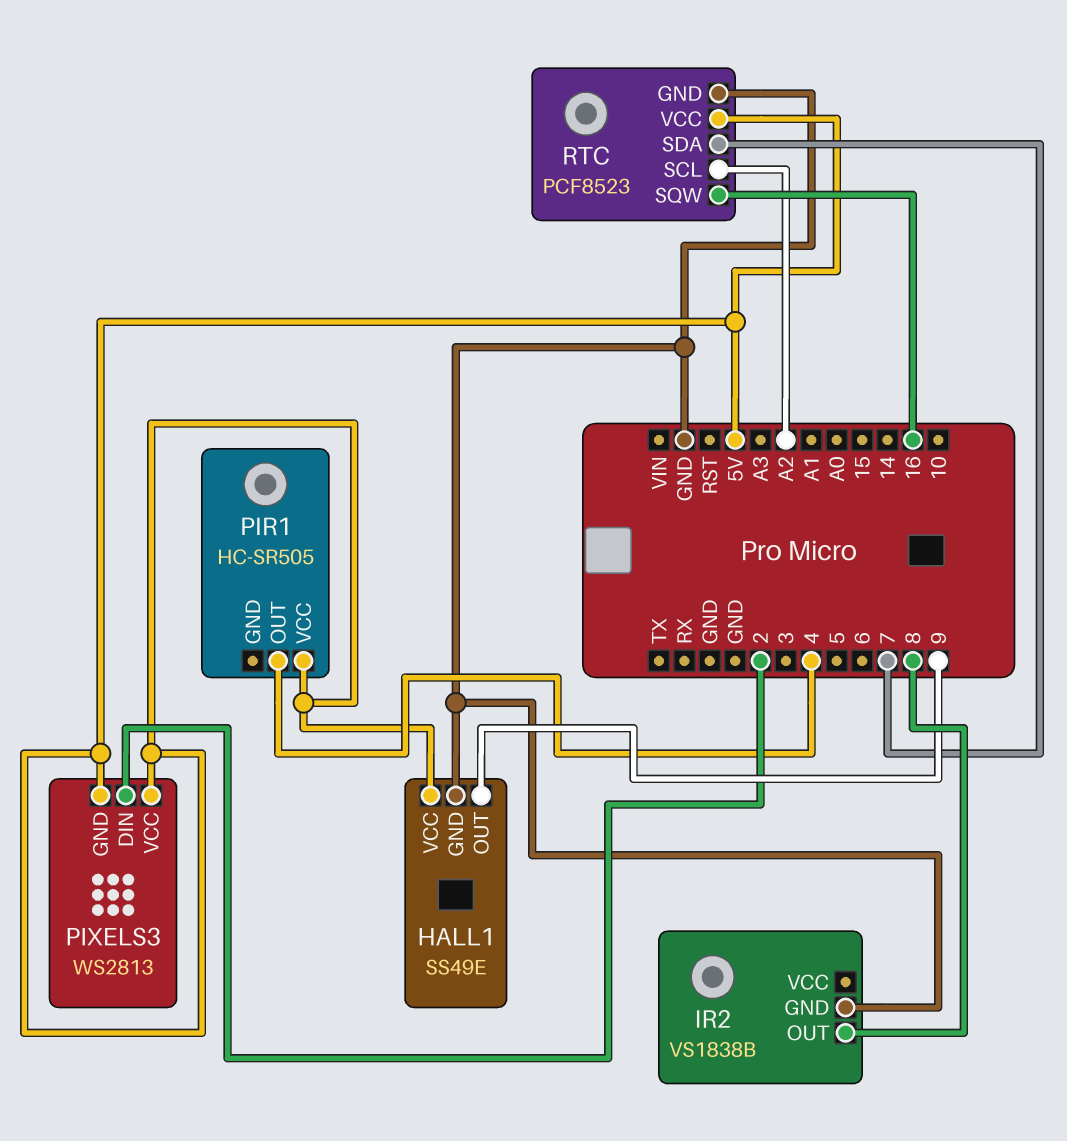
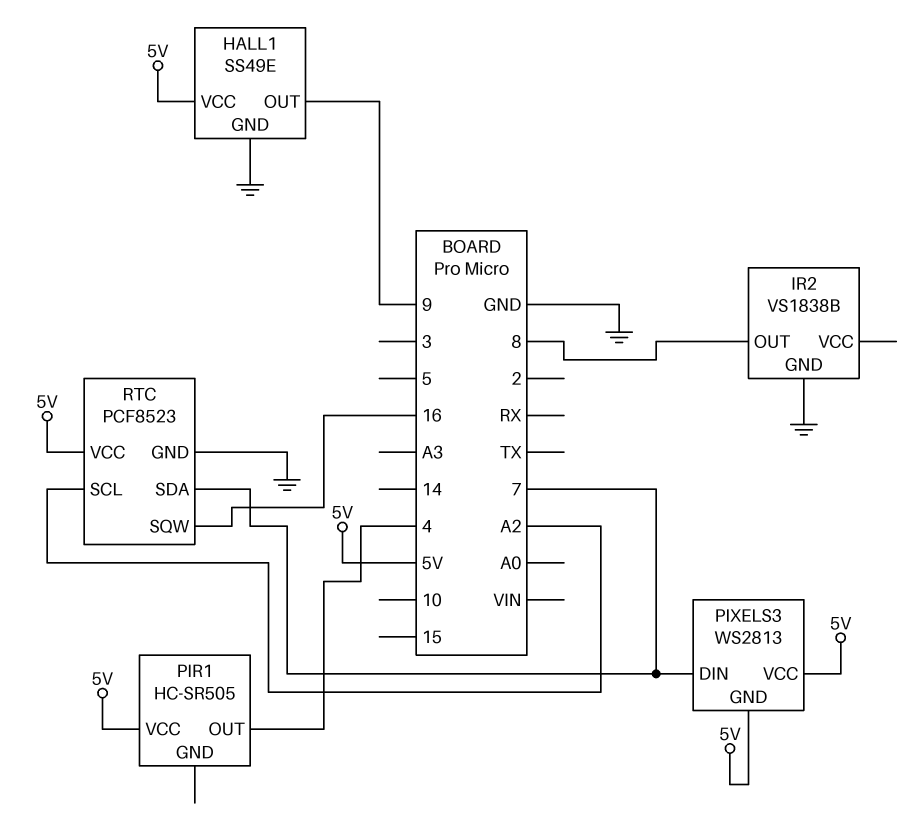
PIXELS3 pin DIN: 2 -> 7

